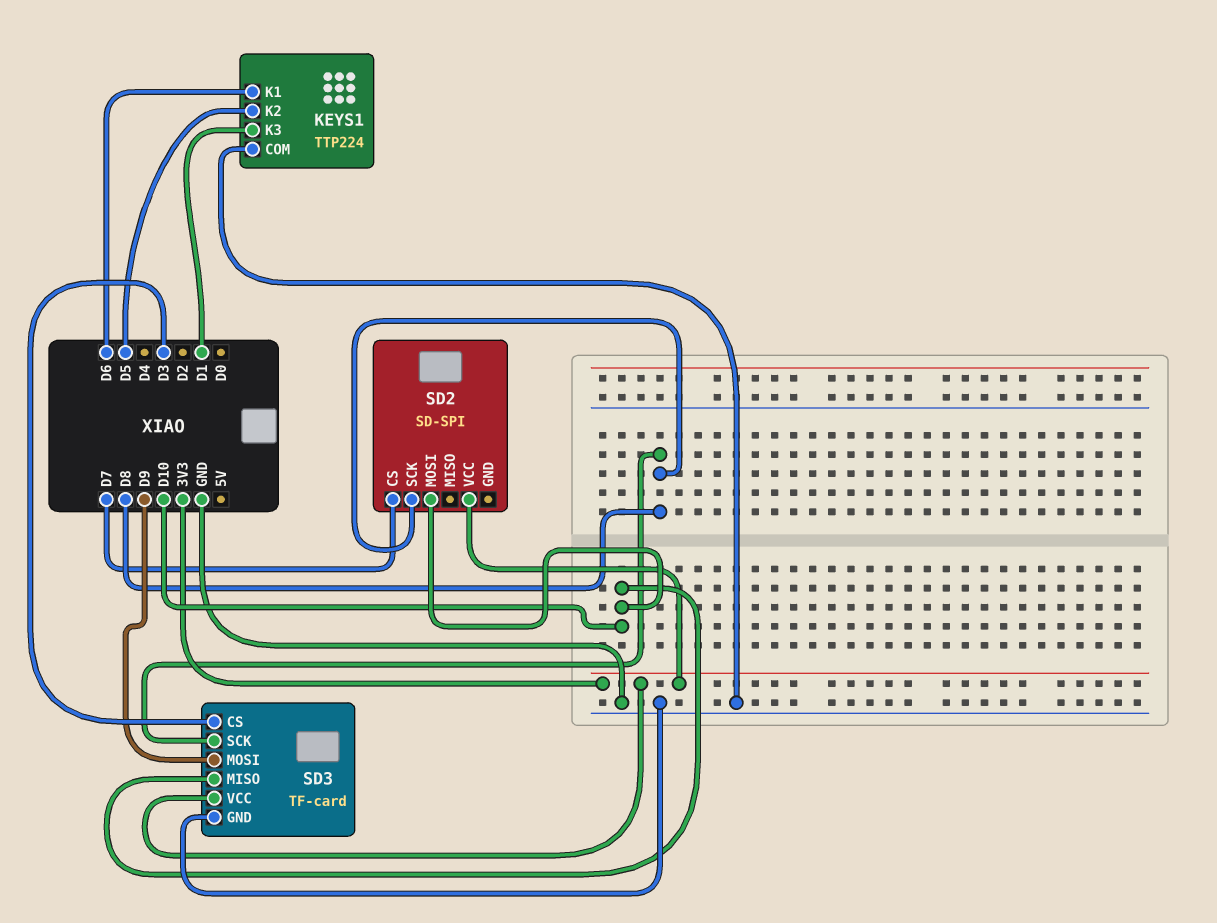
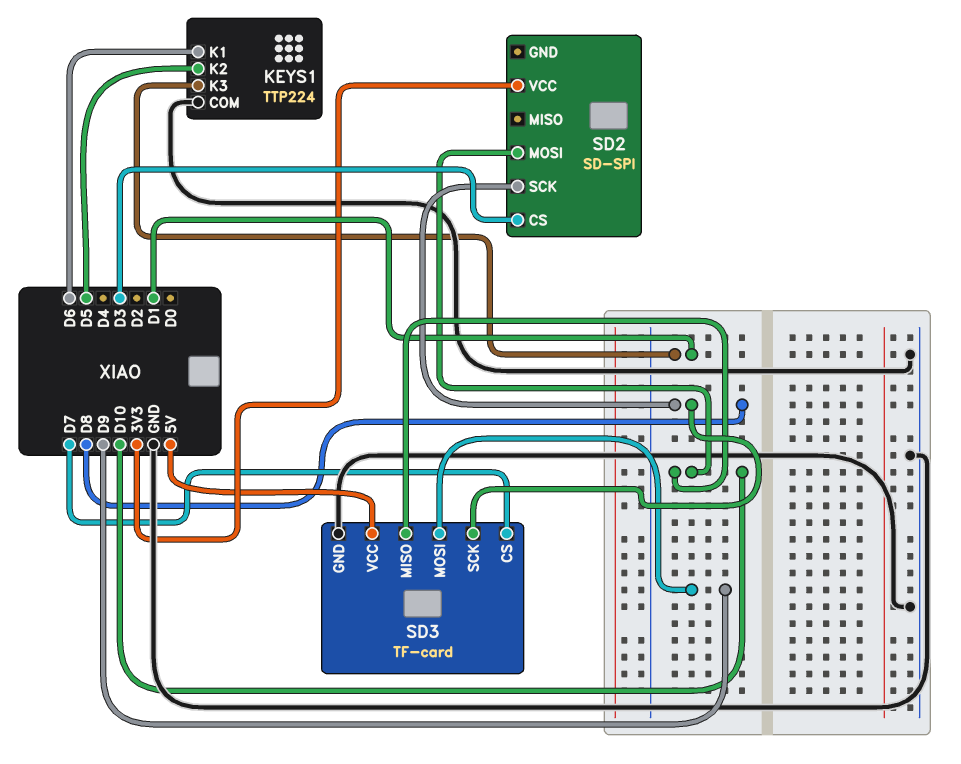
SD2 pin CS: D7 -> D3
SD3 pin CS: D3 -> D7
SD3 pin VCC: 3V3 -> 5V

